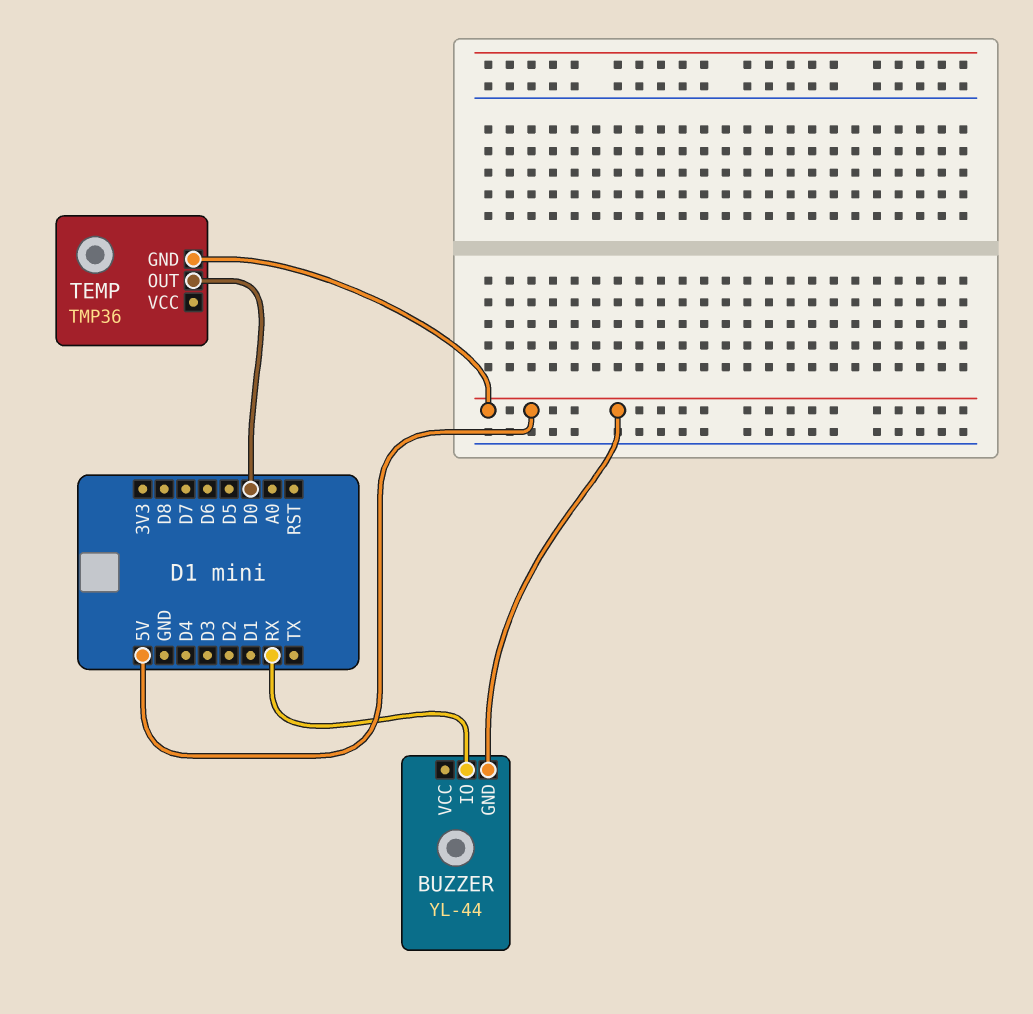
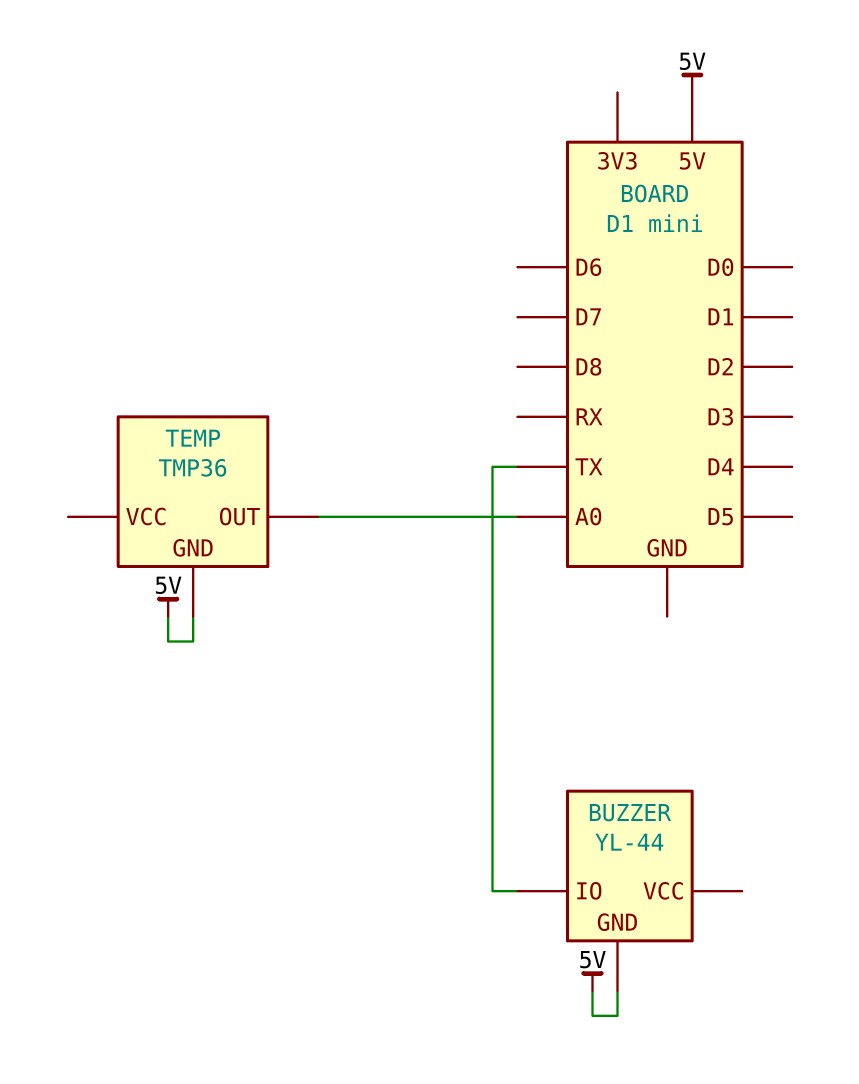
BUZZER pin IO: RX -> TX
TEMP pin OUT: D0 -> A0

